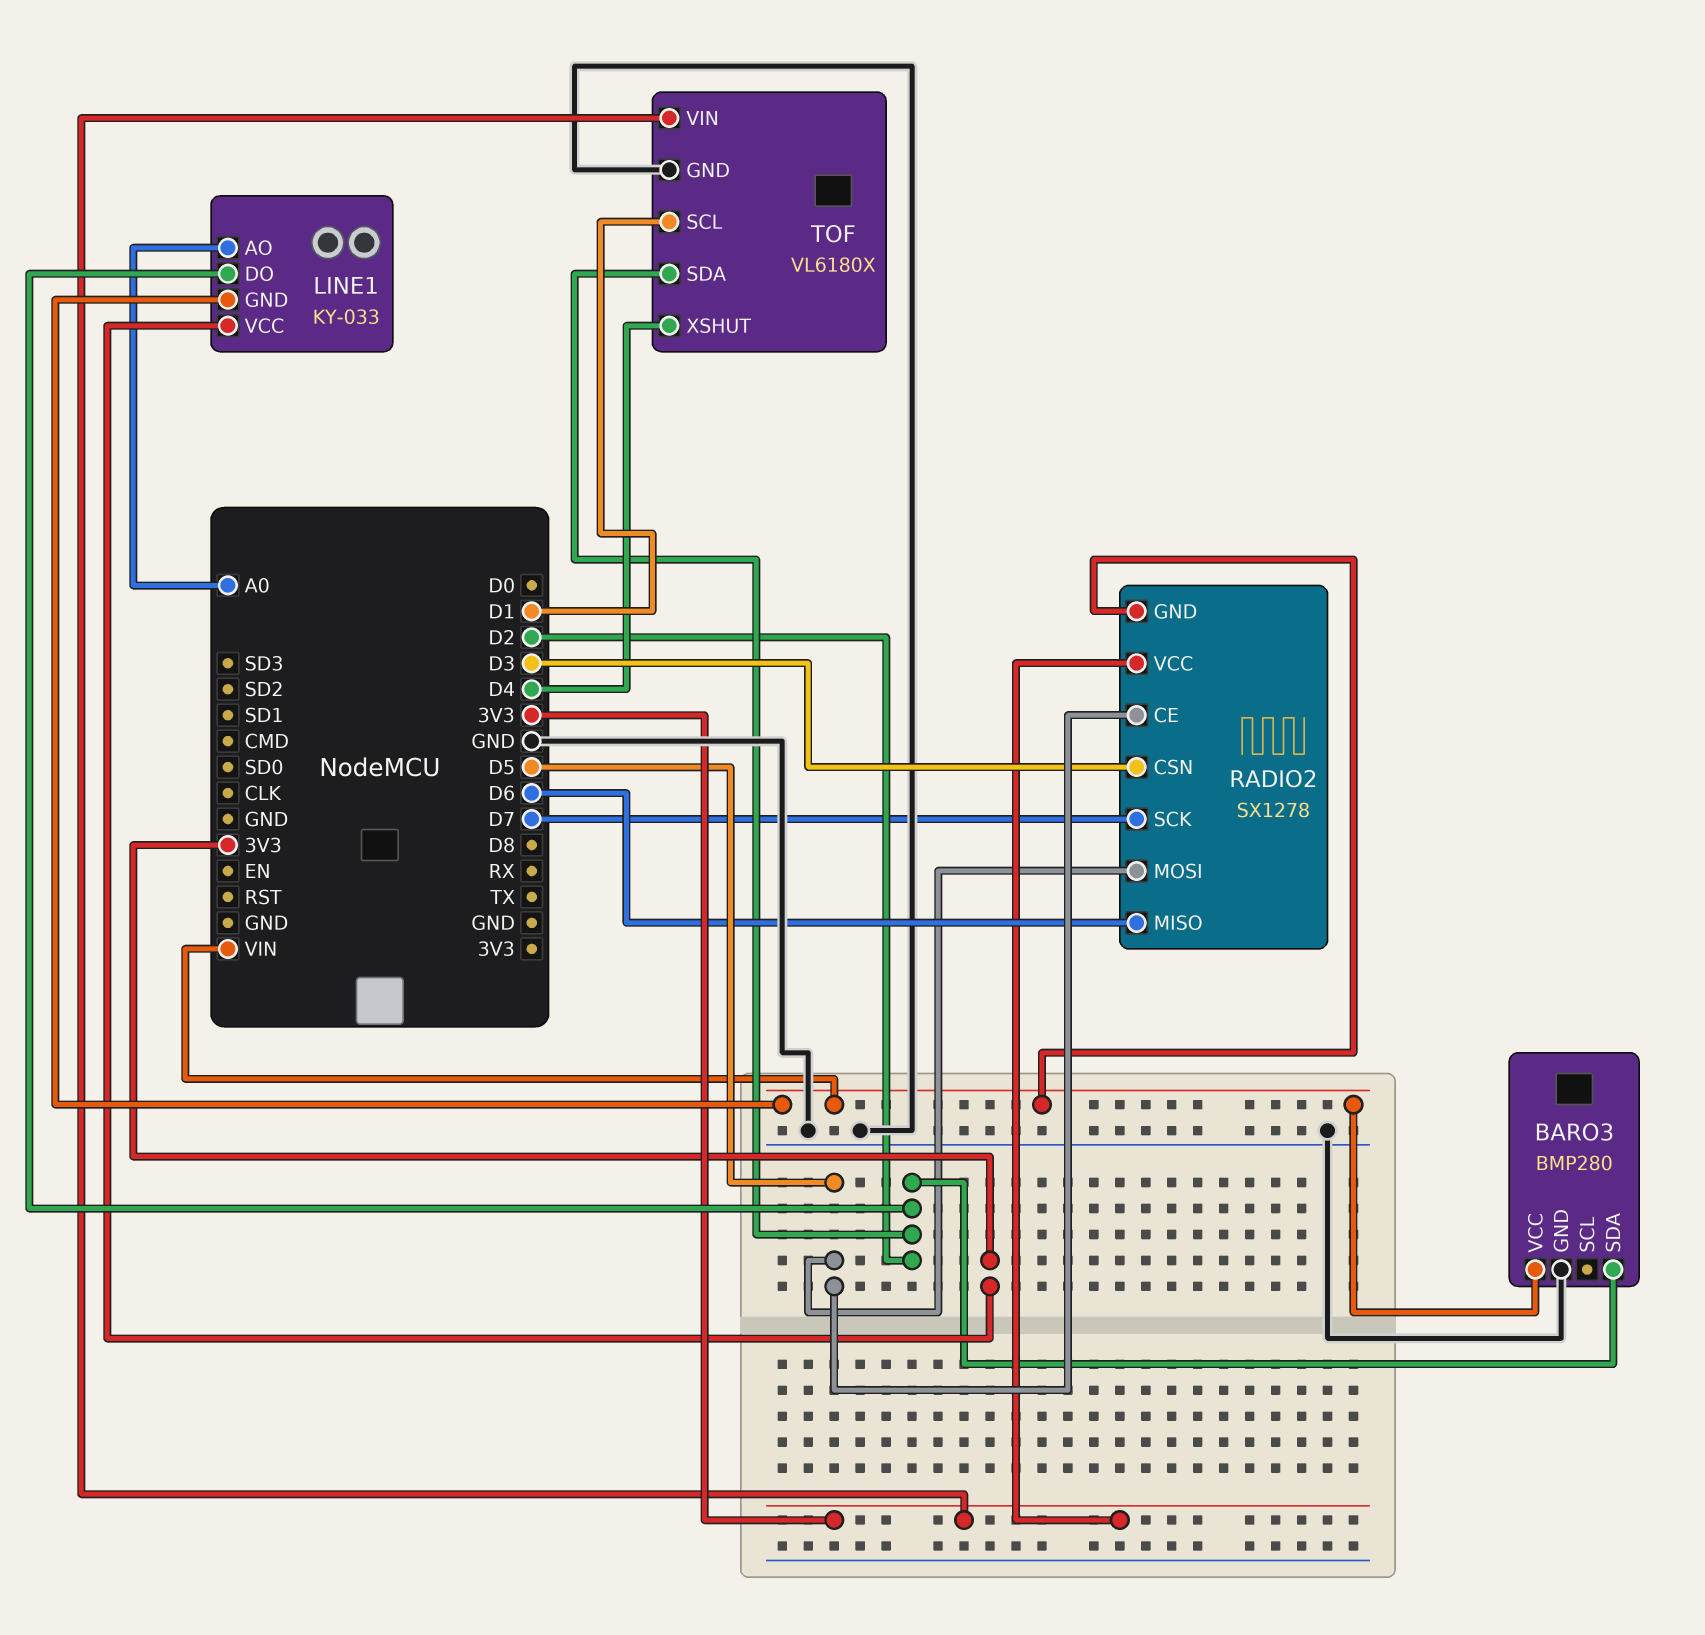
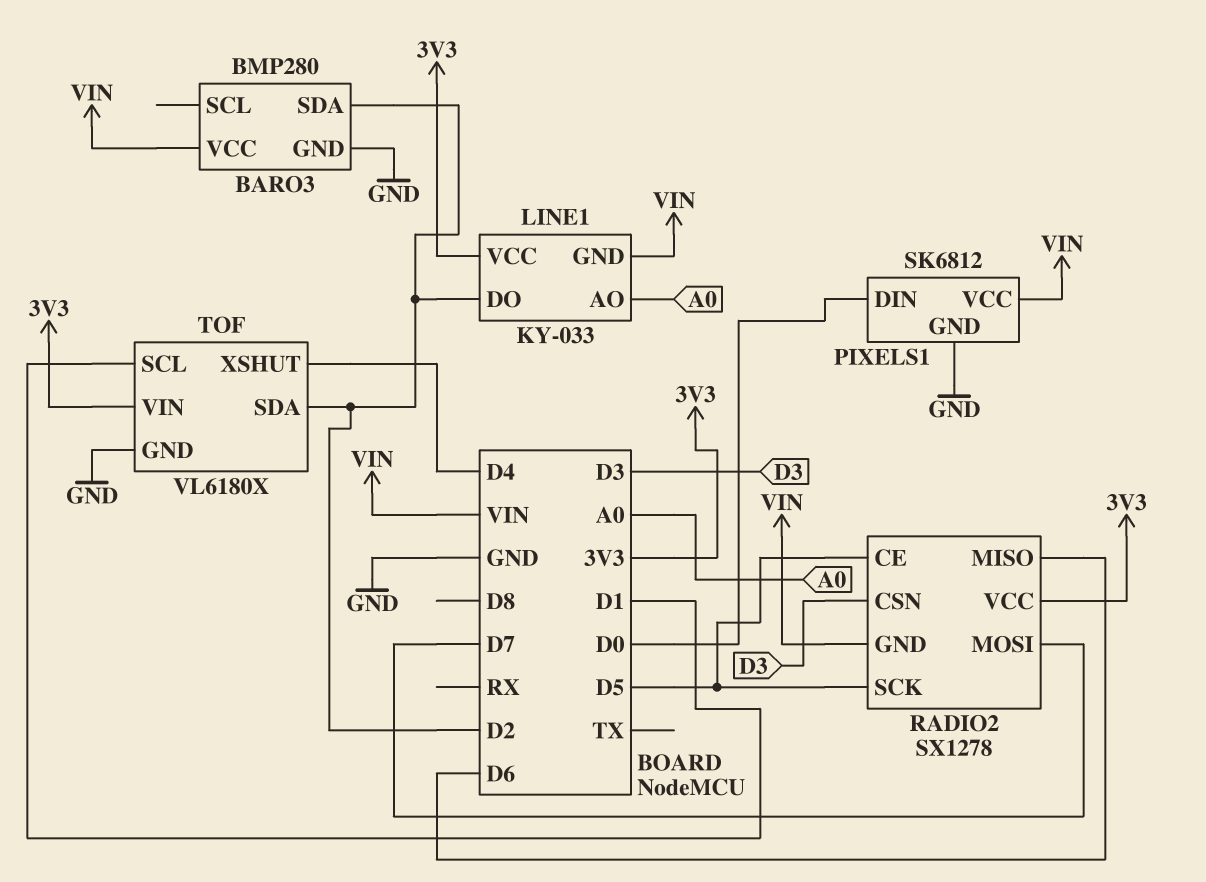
PIXELS1: none -> SK6812
PIXELS1 pin DIN: none -> D0
PIXELS1 pin GND: none -> GND
PIXELS1 pin VCC: none -> VIN
RADIO2 pin MOSI: D5 -> D7
RADIO2 pin SCK: D7 -> D5

